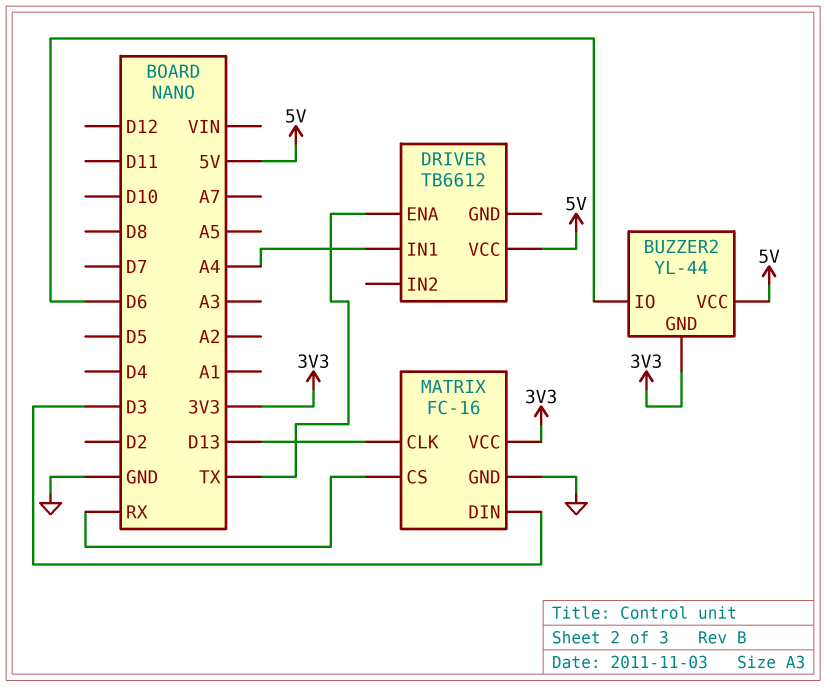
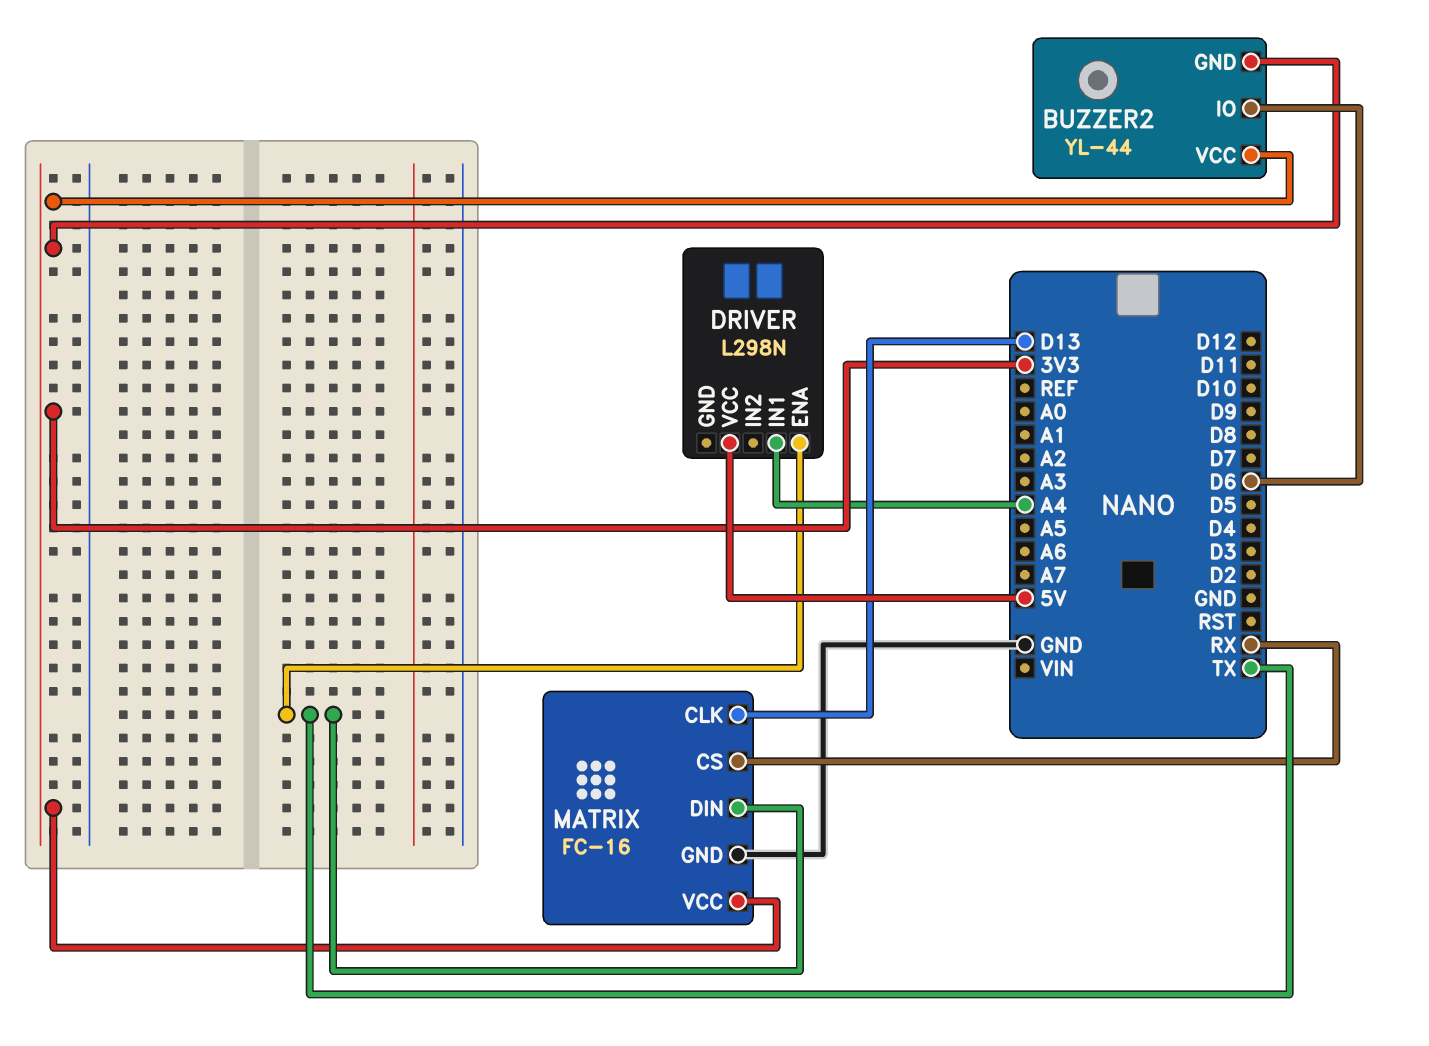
BUZZER2 pin VCC: 5V -> 3V3
DRIVER: TB6612 -> L298N
MATRIX pin DIN: D3 -> TX

